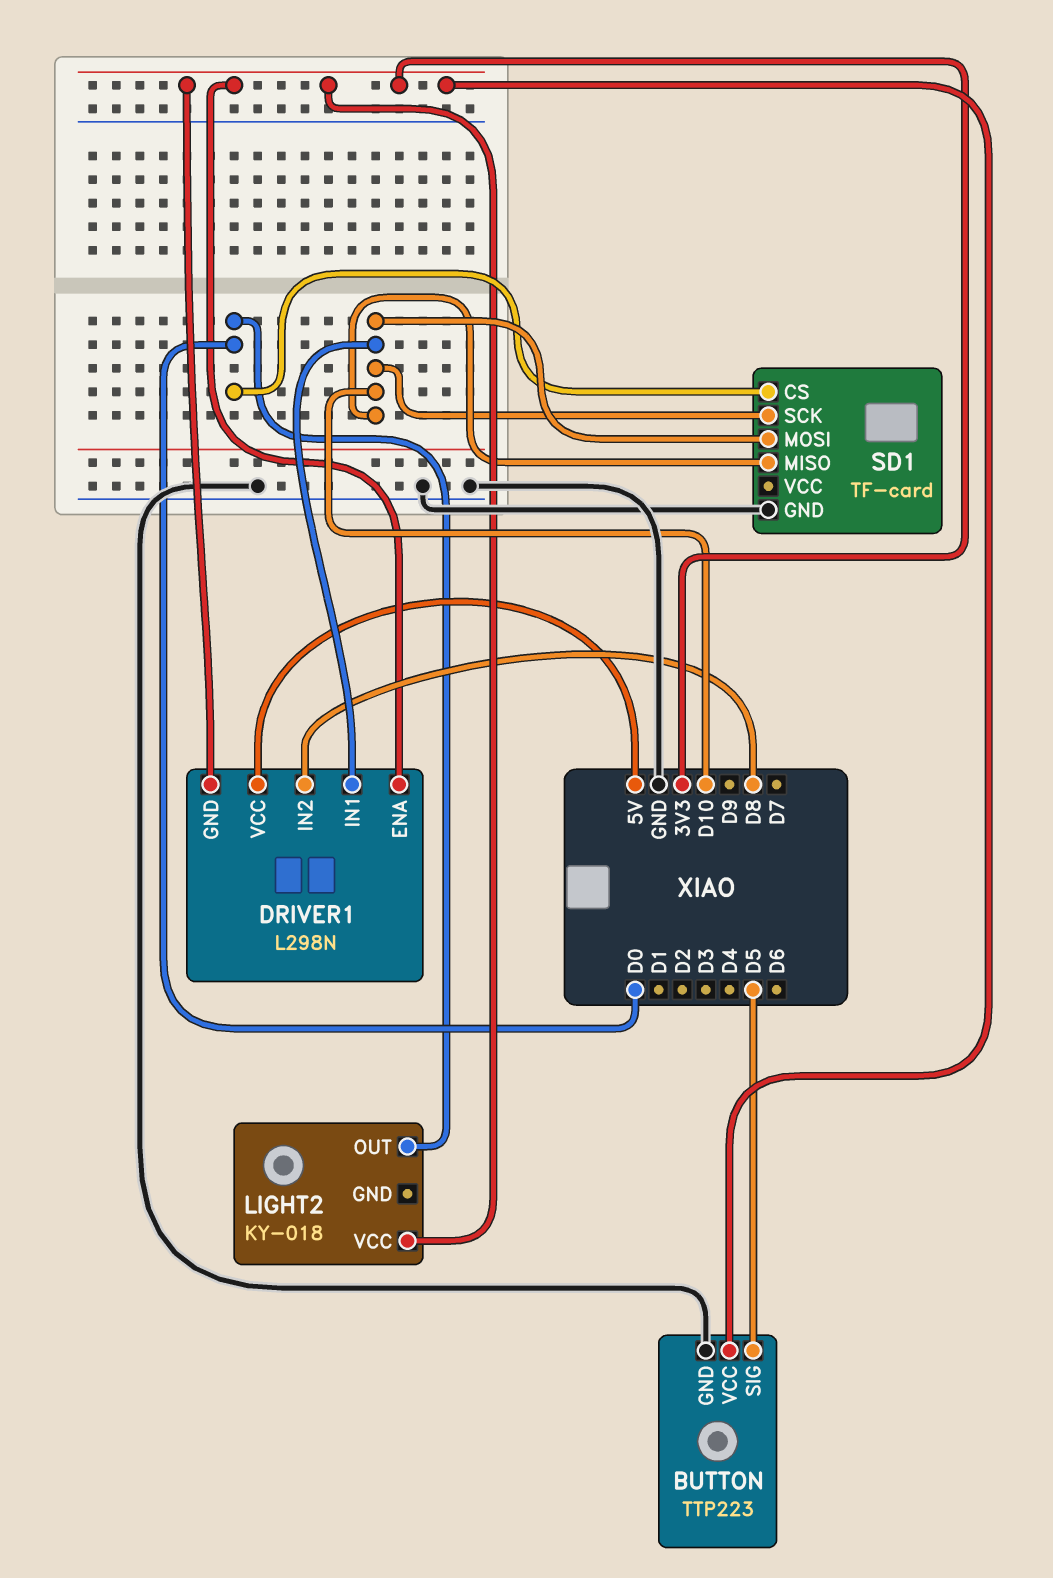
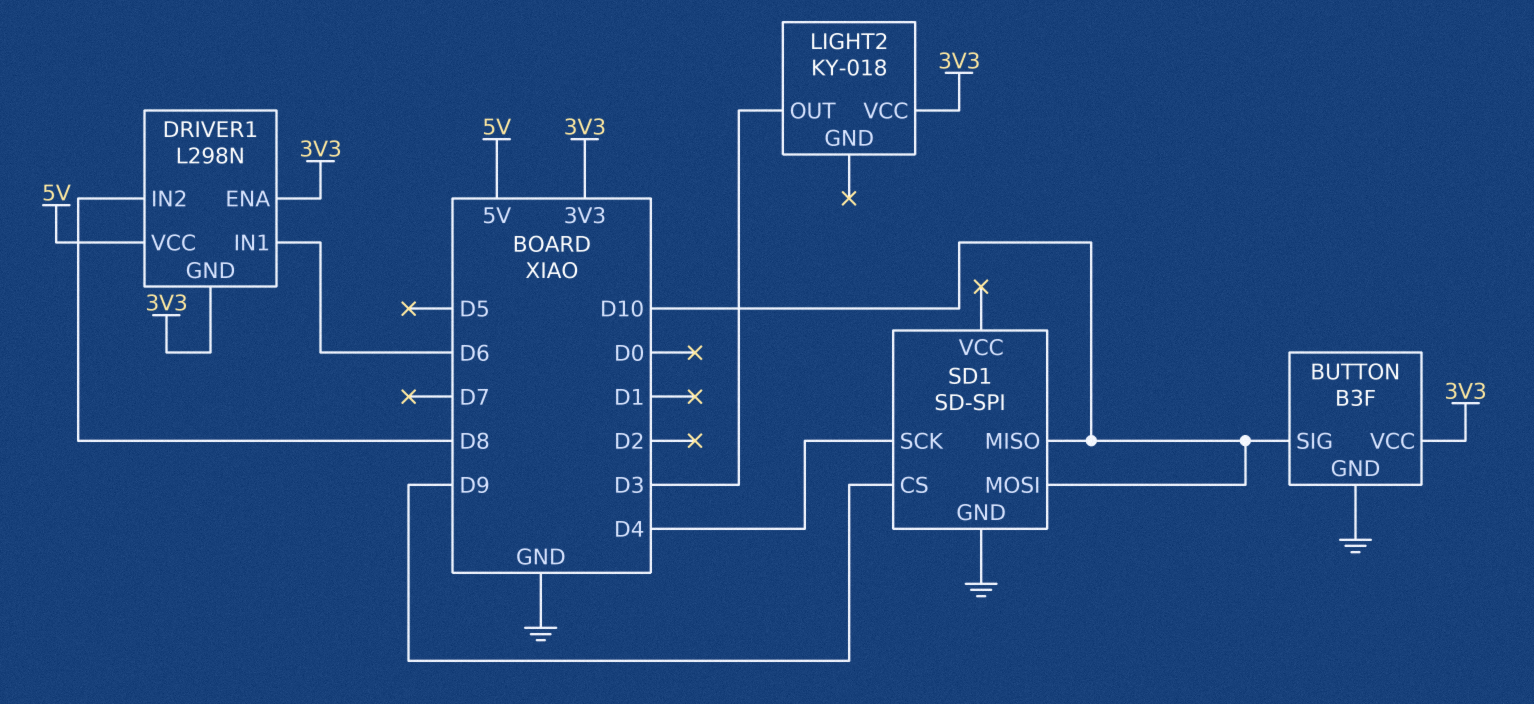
BUTTON: TTP223 -> B3F
BUTTON pin SIG: D5 -> D10
DRIVER1 pin IN1: D10 -> D6
LIGHT2 pin OUT: D0 -> D3
SD1: TF-card -> SD-SPI
SD1 pin CS: D0 -> D9
SD1 pin SCK: D10 -> D4

